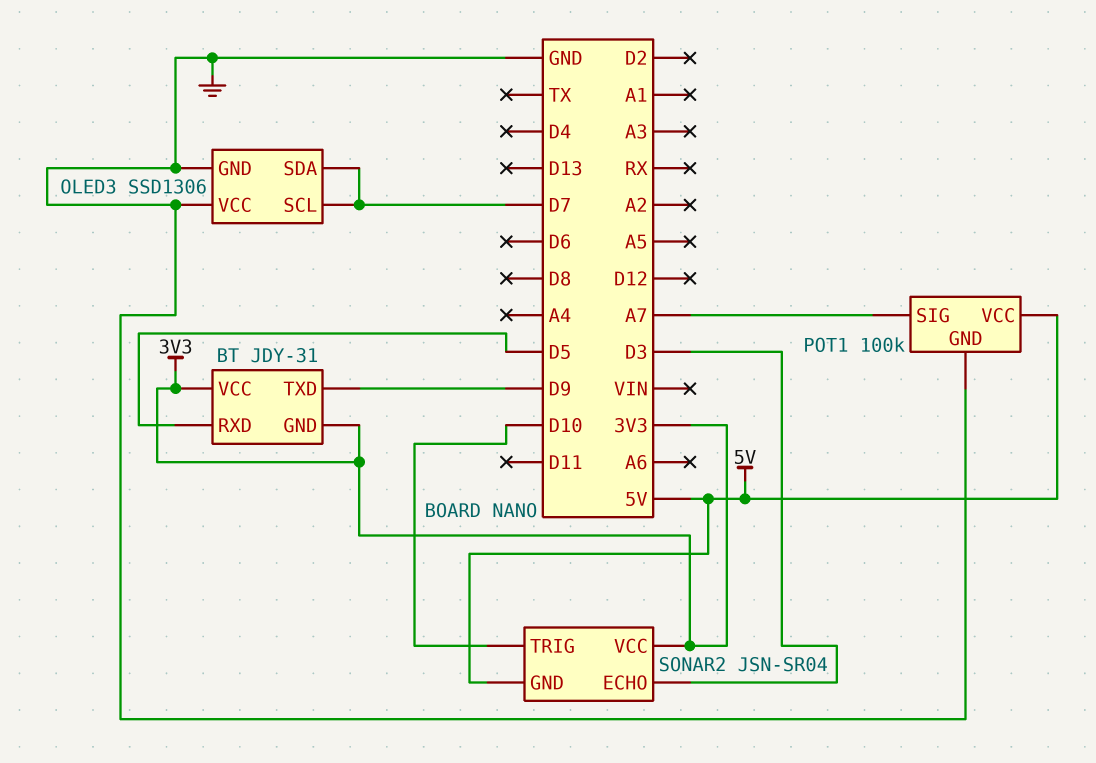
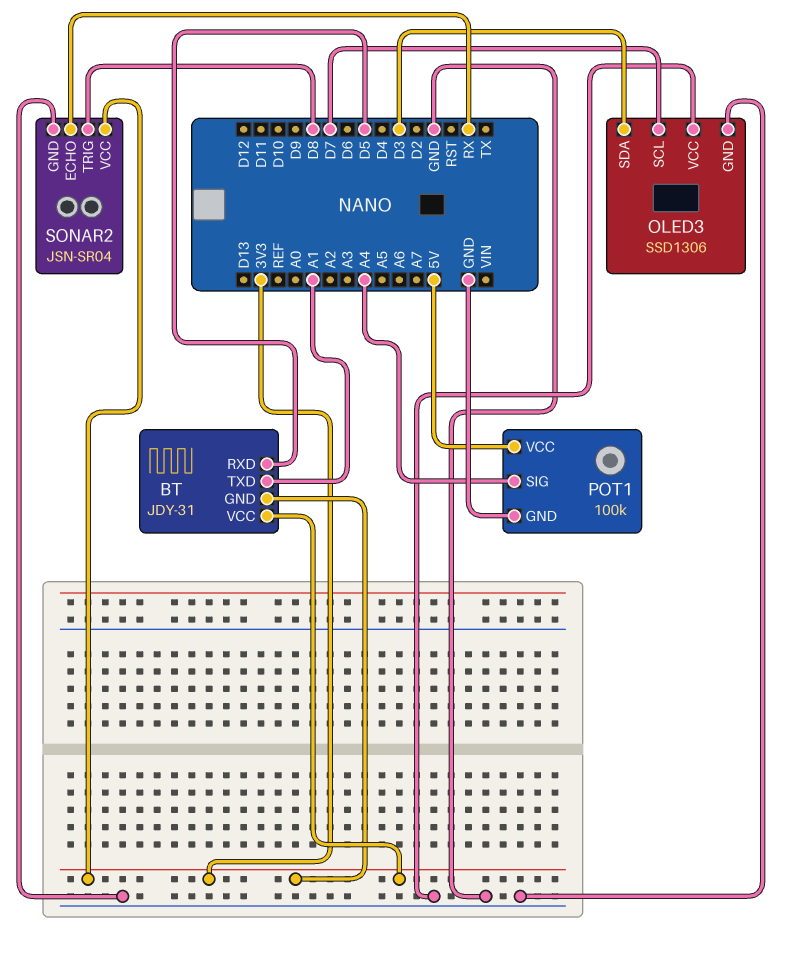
BT pin TXD: D9 -> A1
OLED3 pin SDA: D7 -> D3
POT1 pin SIG: A7 -> A4
SONAR2 pin ECHO: D3 -> RX
SONAR2 pin GND: 5V -> GND
SONAR2 pin TRIG: D10 -> D8

